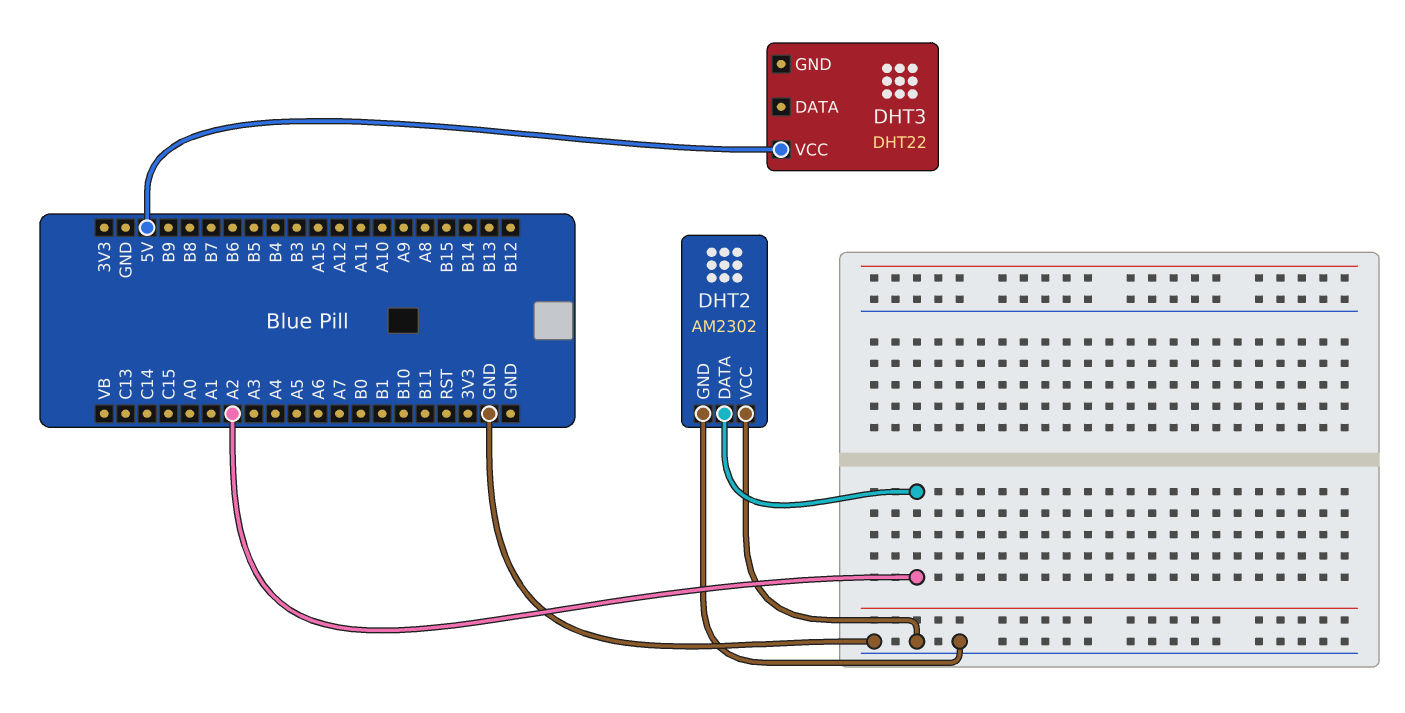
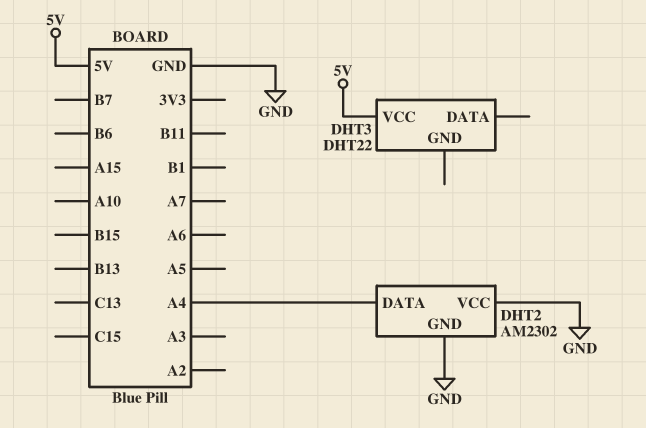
DHT2 pin DATA: A2 -> A4

